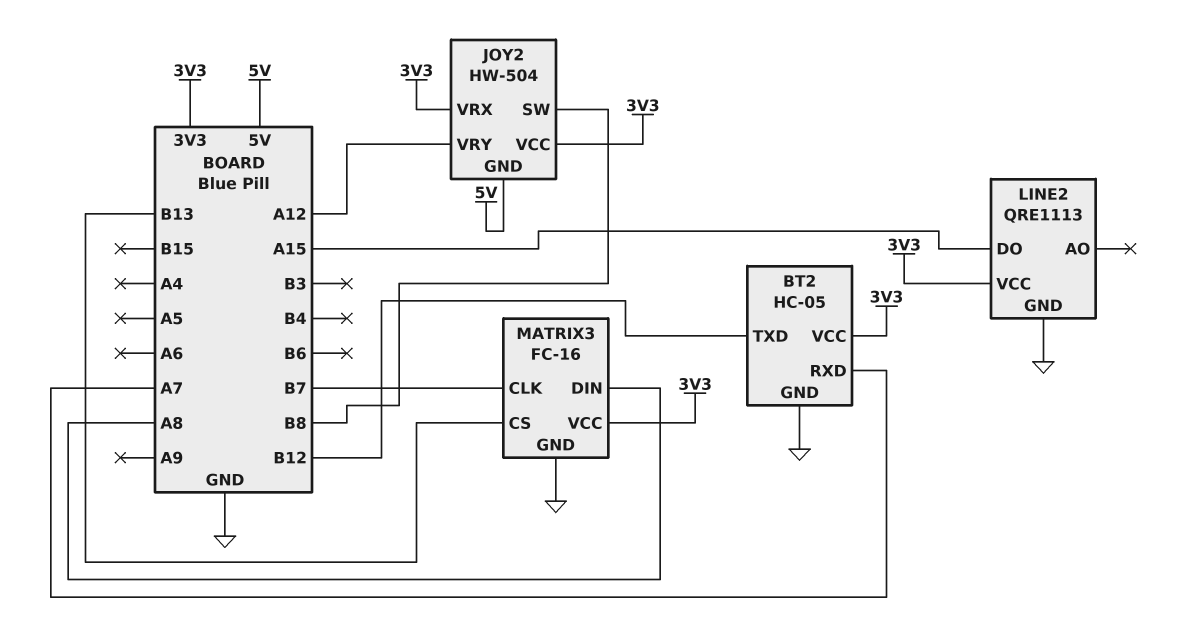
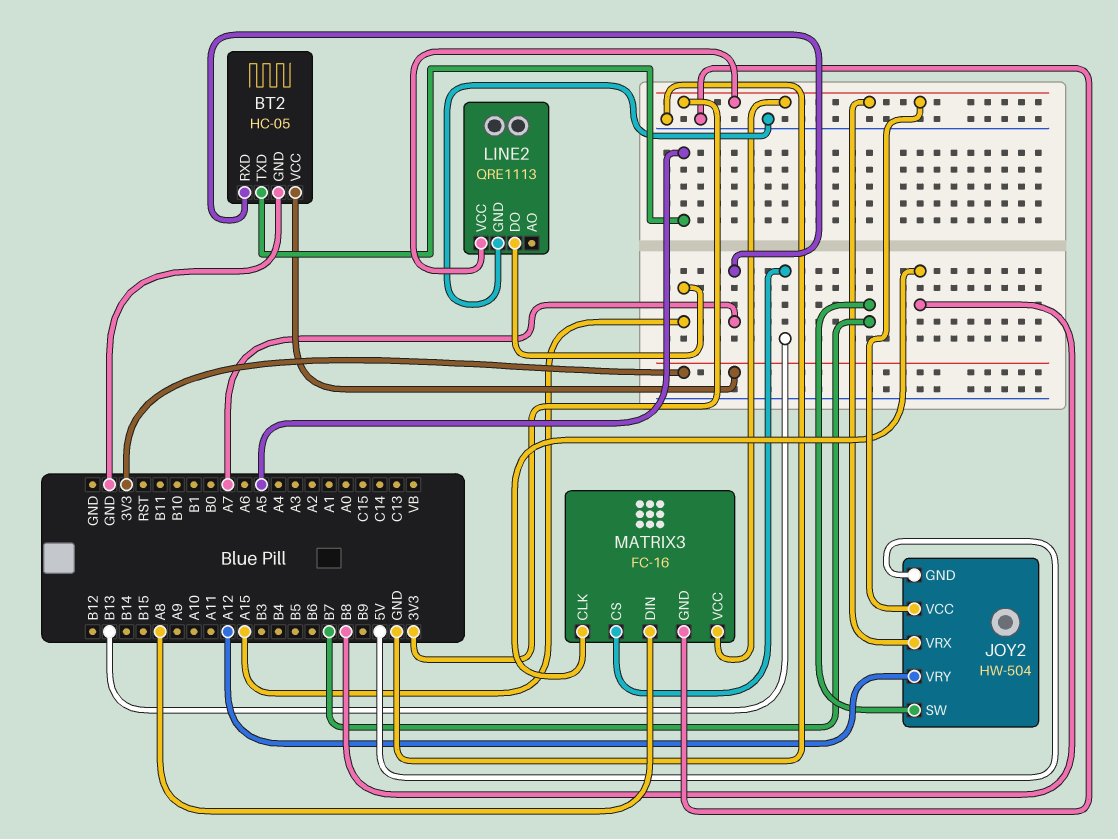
BT2 pin TXD: B12 -> A5
JOY2 pin SW: B8 -> B7
MATRIX3 pin CLK: B7 -> B8

